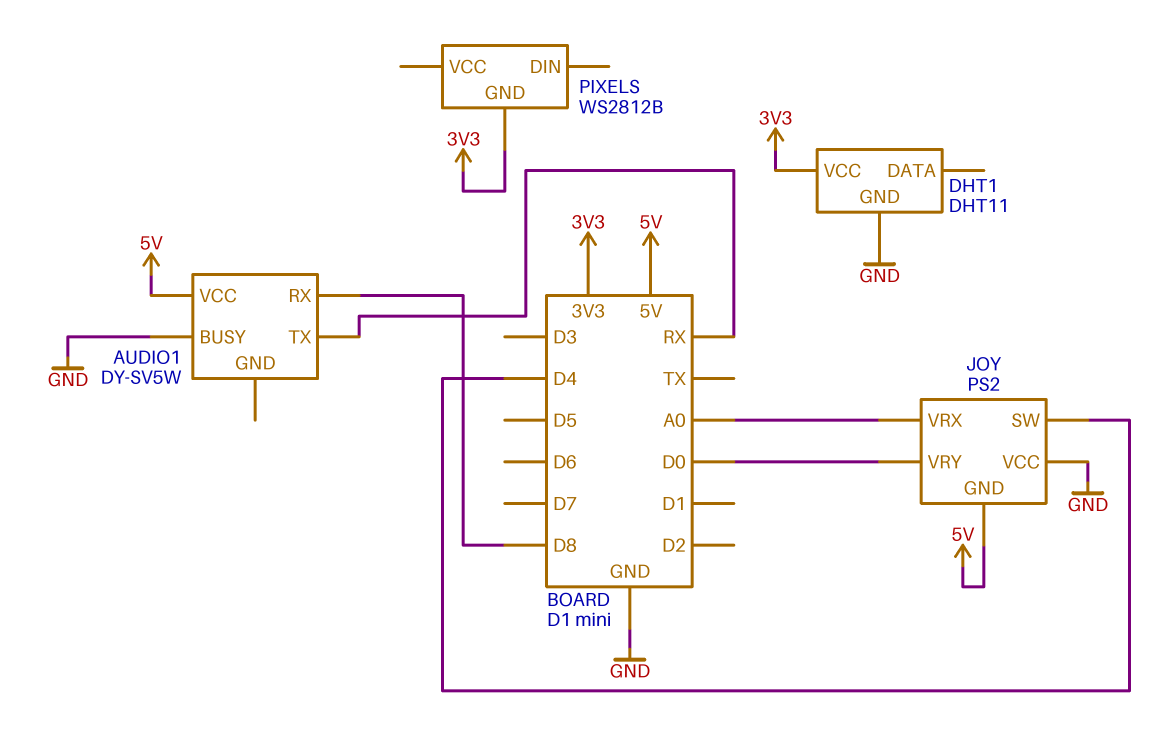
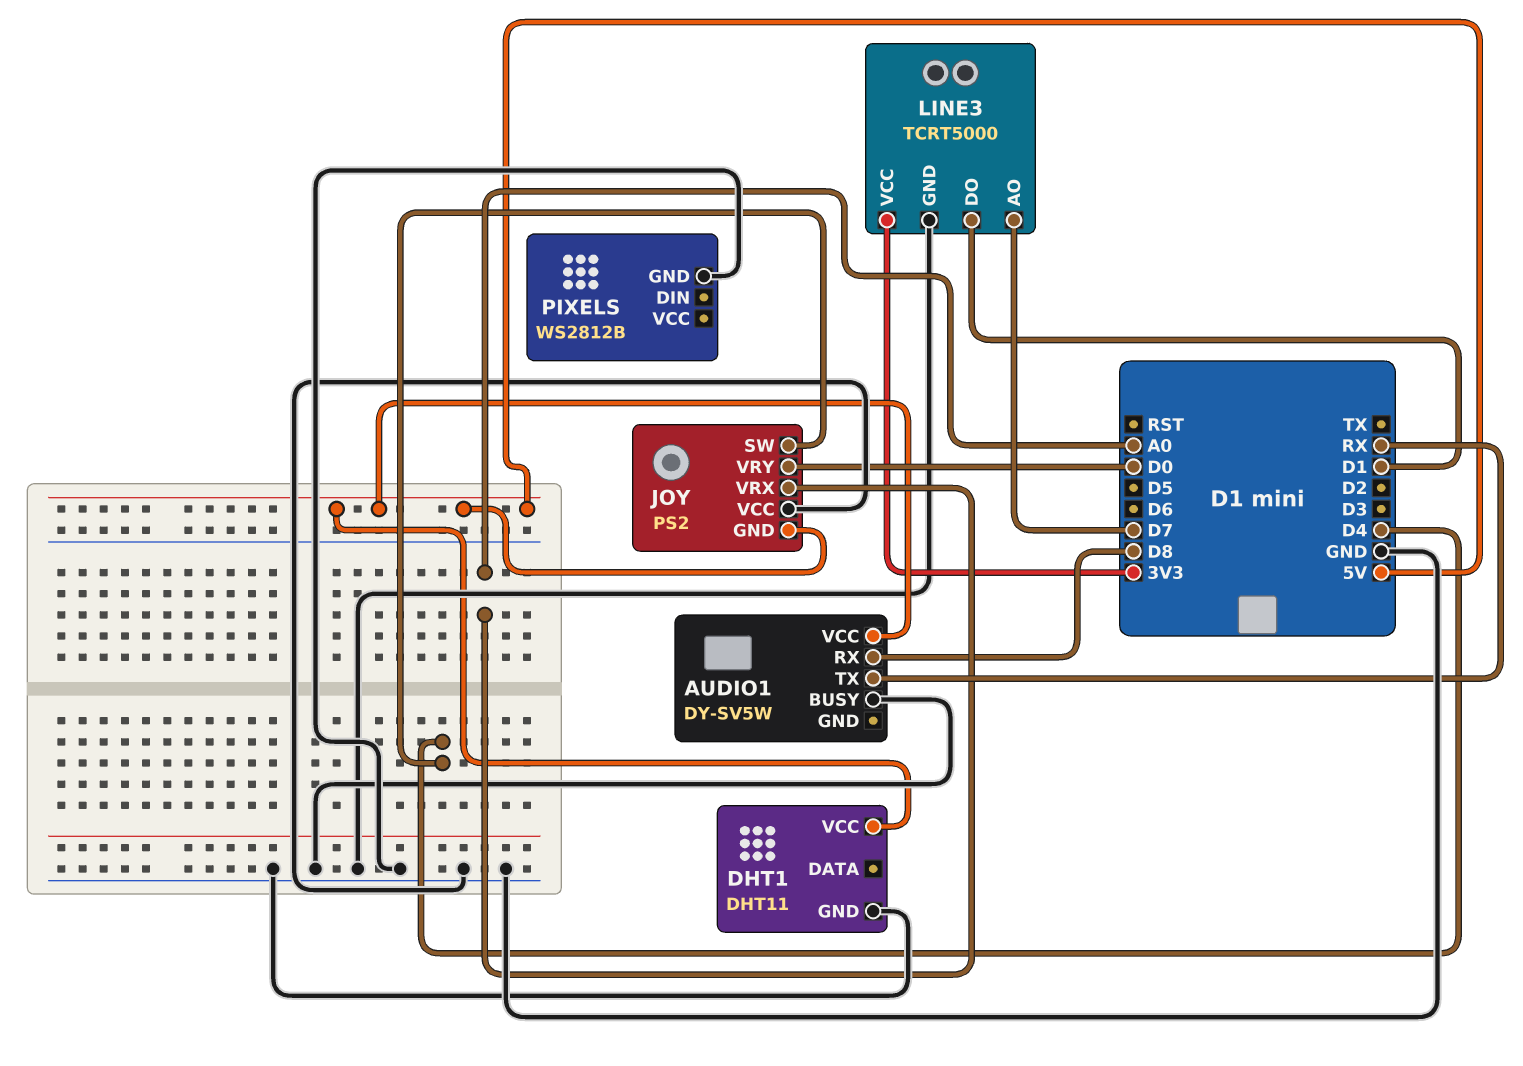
DHT1 pin VCC: 3V3 -> 5V
LINE3: none -> TCRT5000
LINE3 pin AO: none -> D7
LINE3 pin DO: none -> D1
LINE3 pin GND: none -> GND
LINE3 pin VCC: none -> 3V3
PIXELS pin GND: 3V3 -> GND

